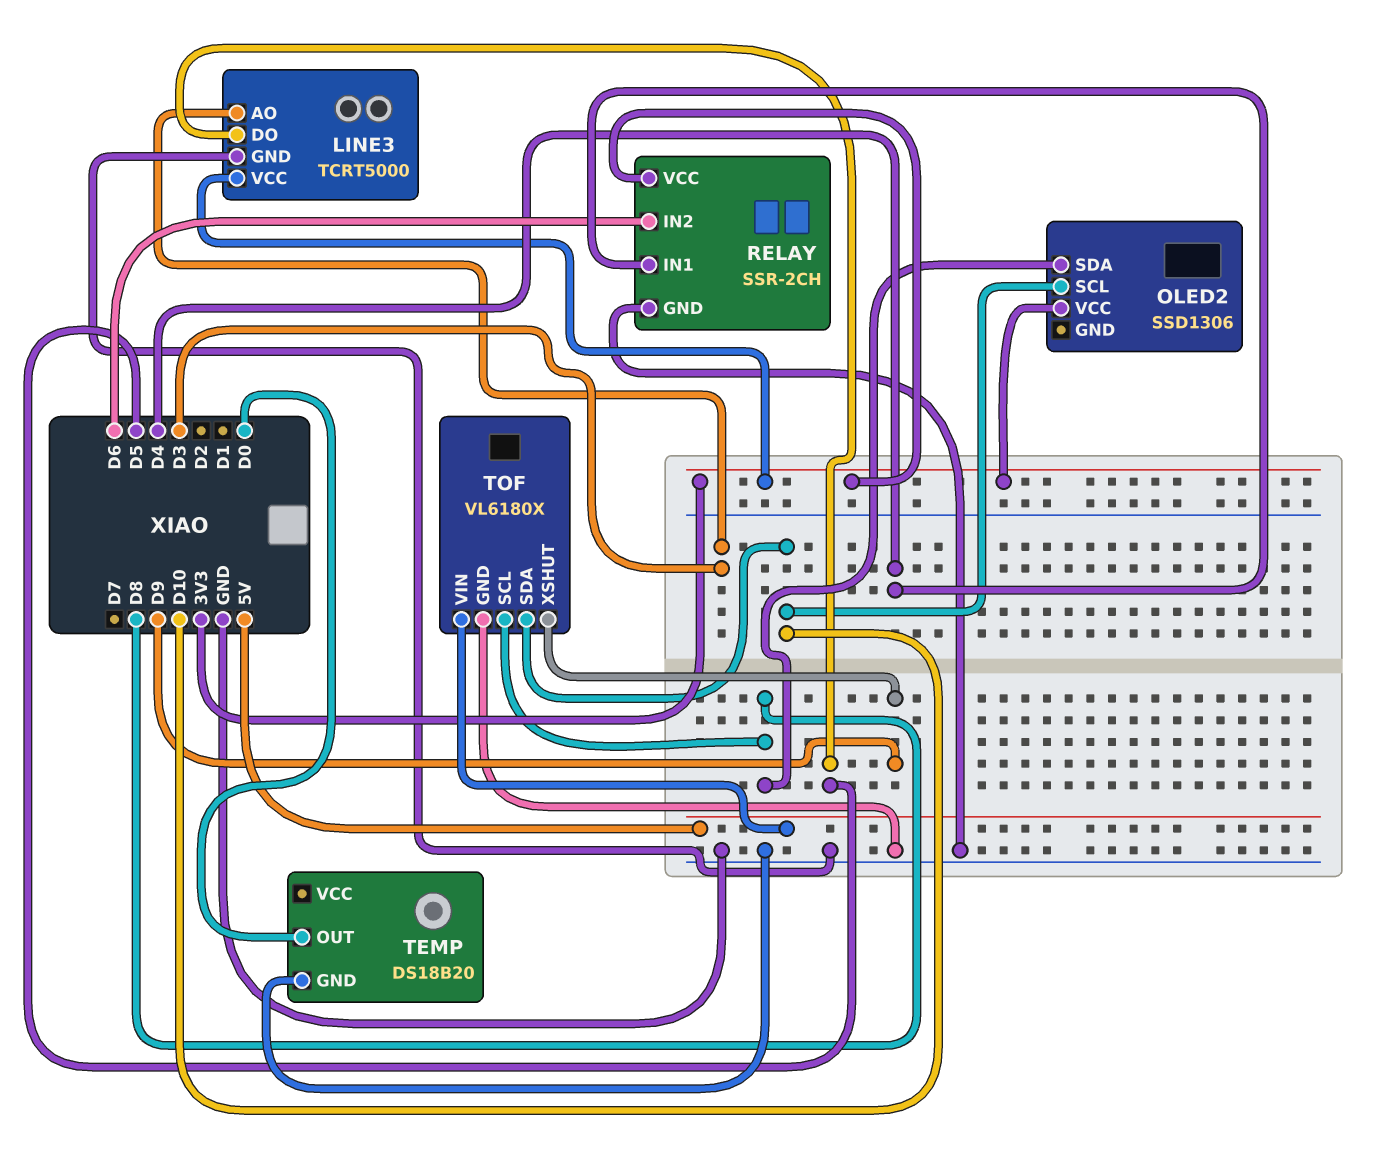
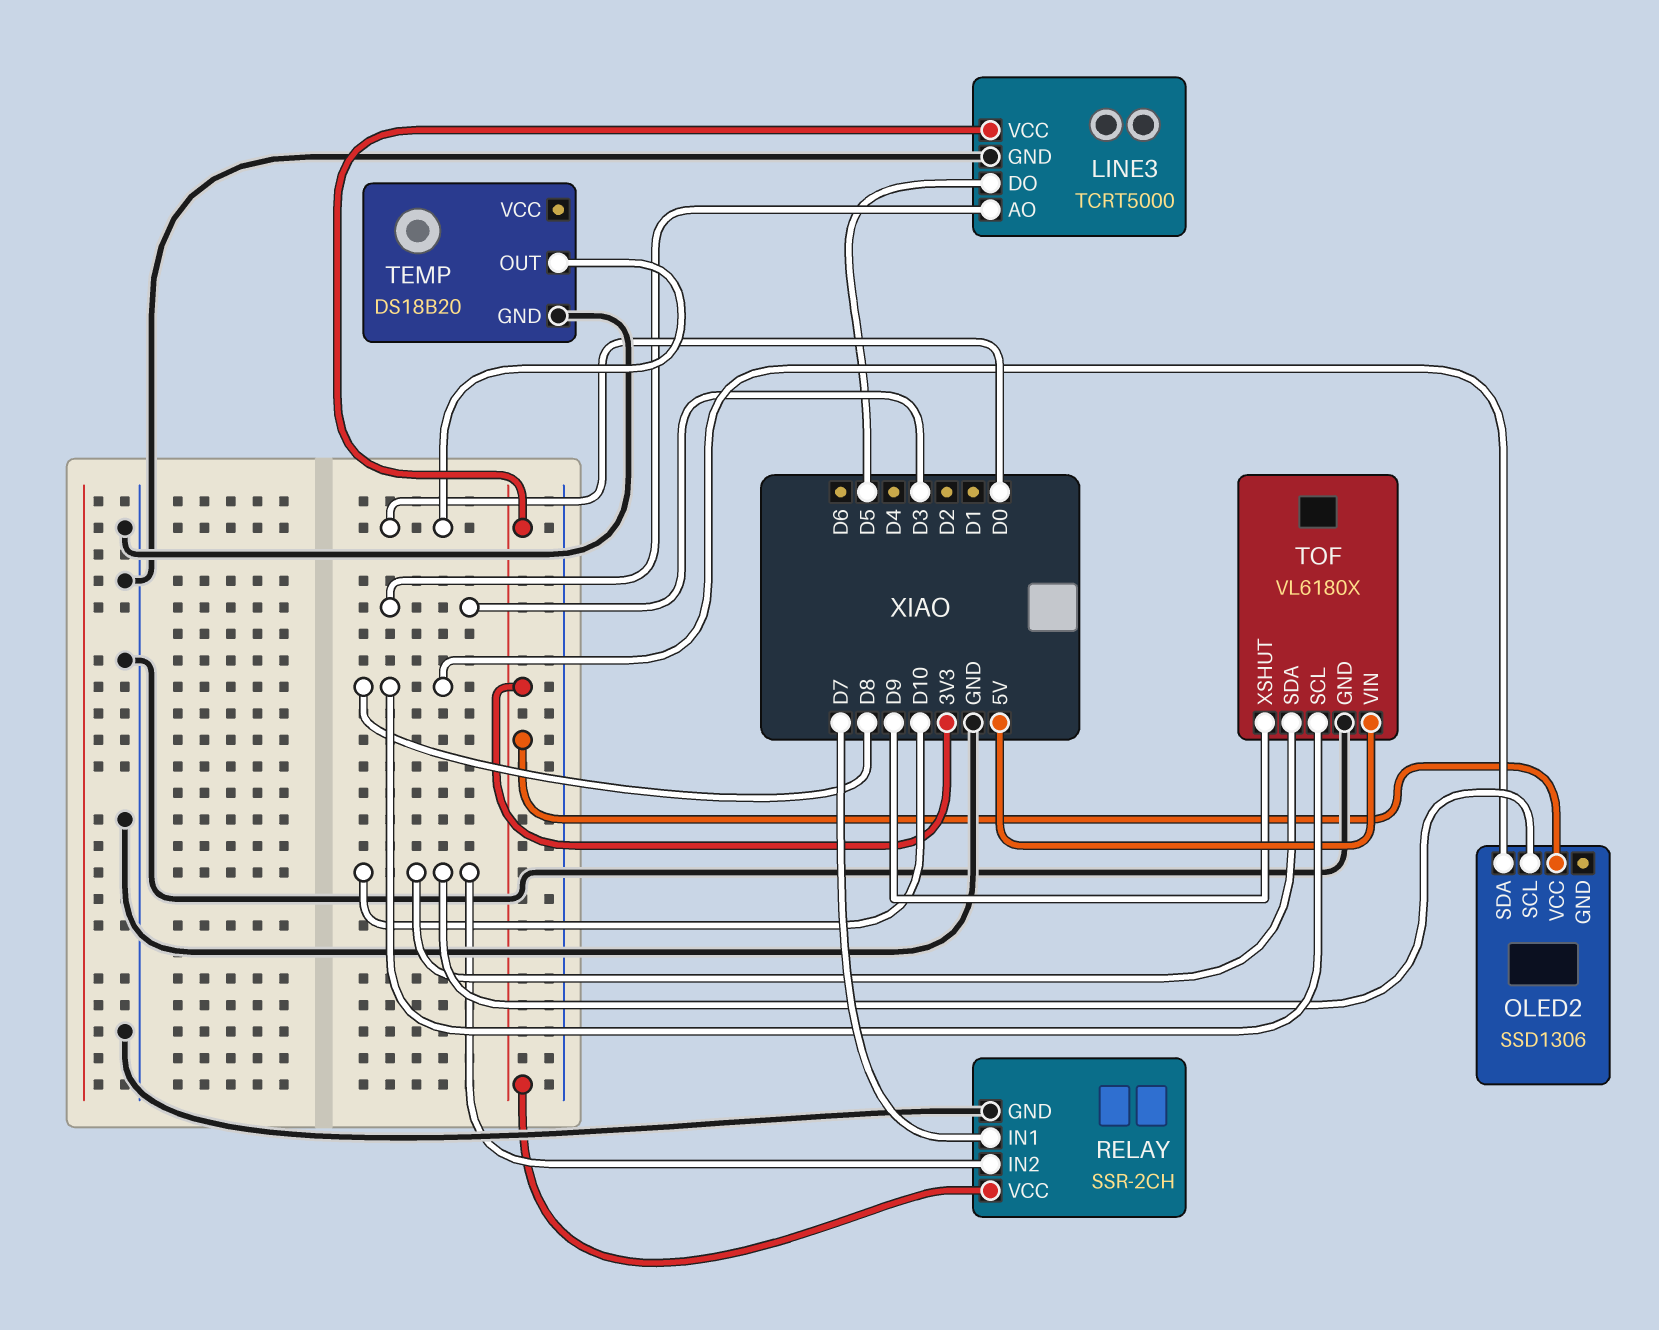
RELAY pin IN1: D4 -> D7
RELAY pin IN2: D6 -> D10

